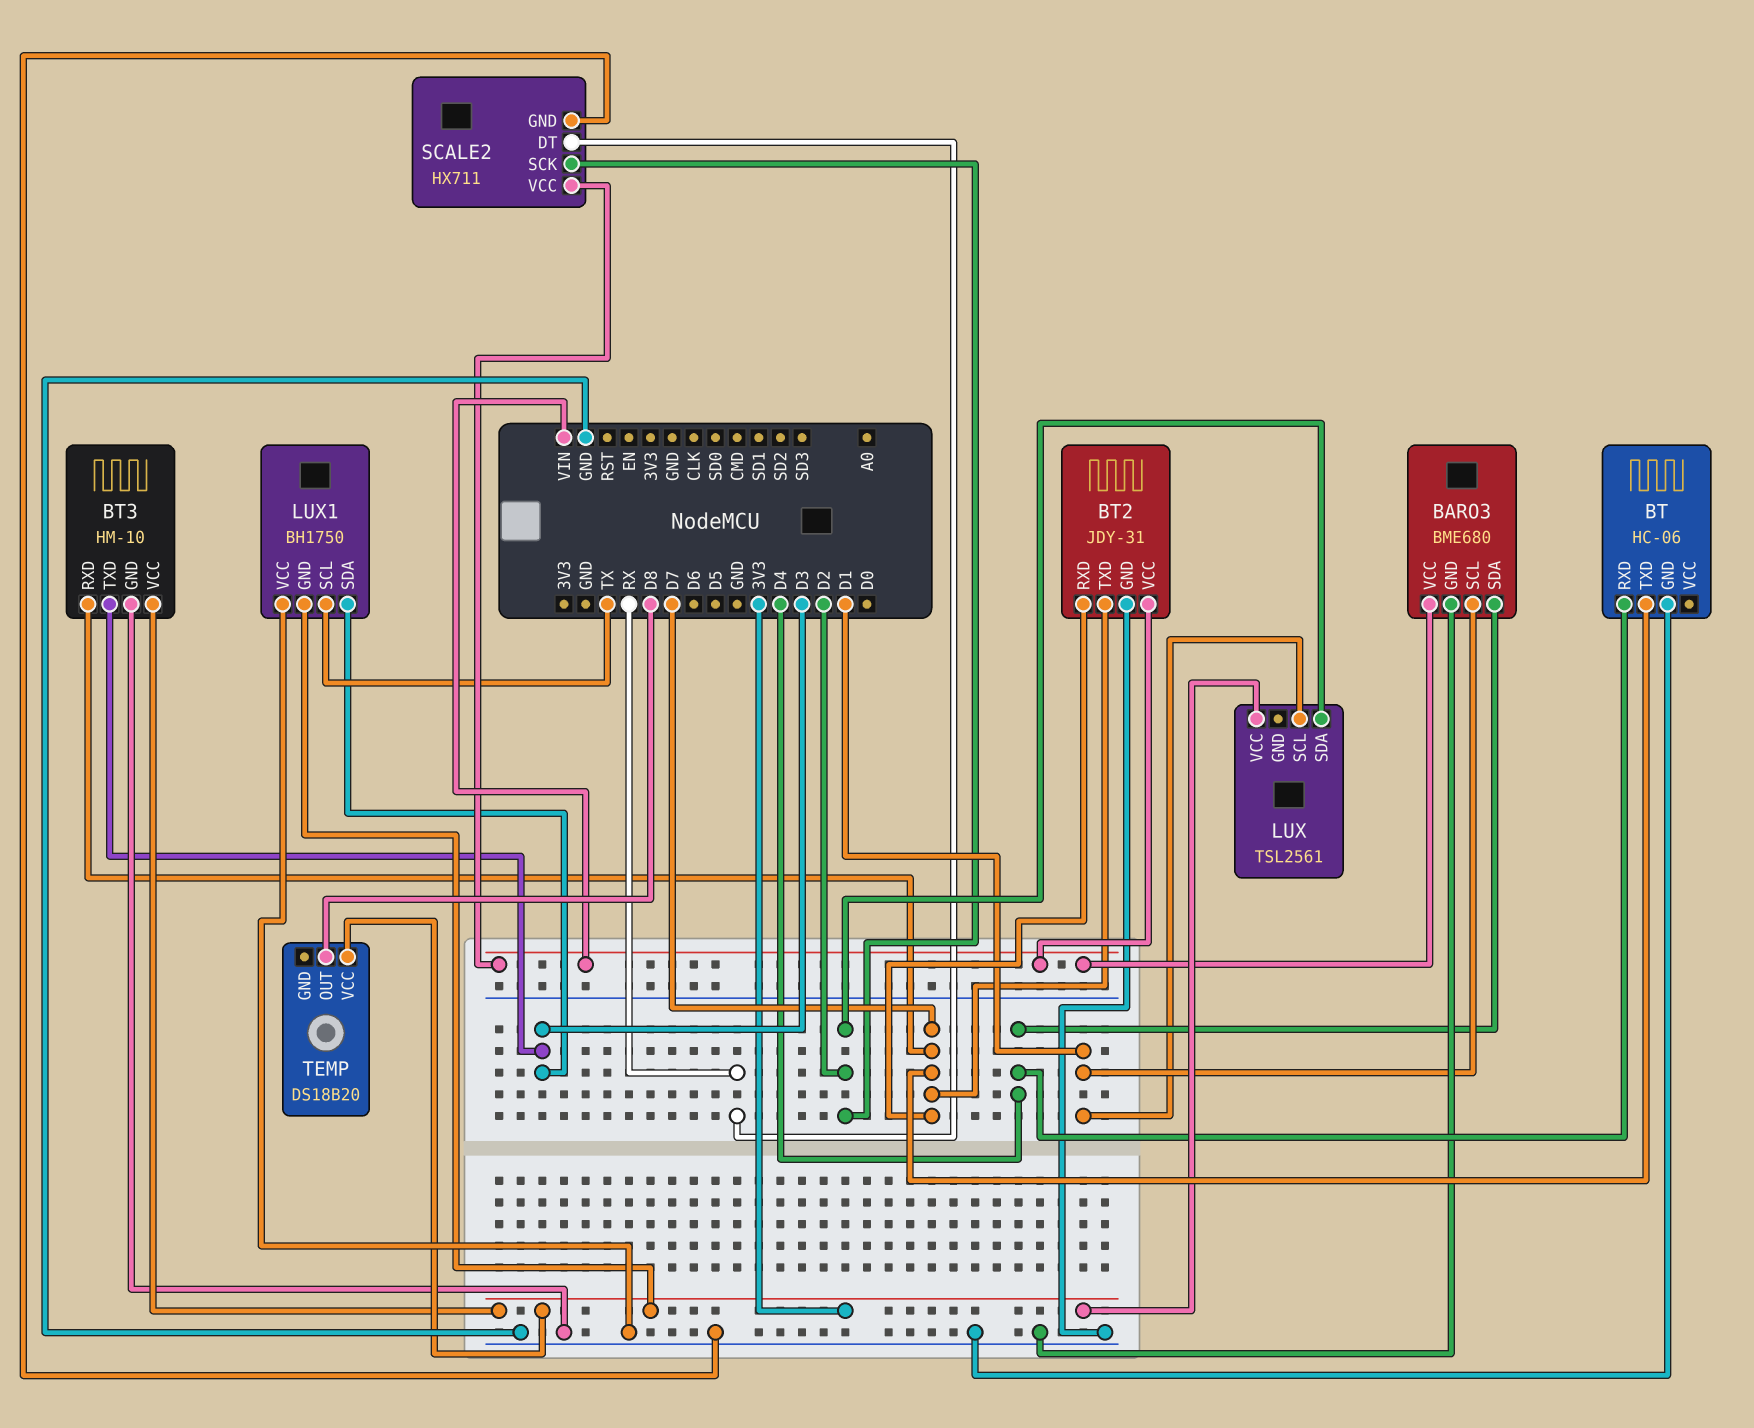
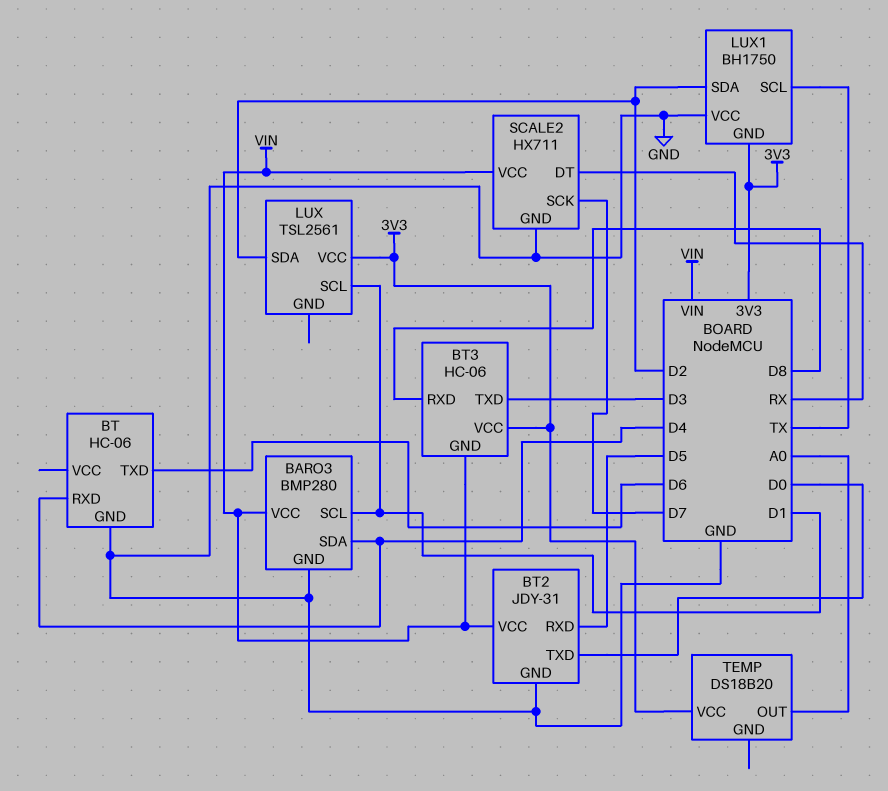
BARO3: BME680 -> BMP280
BT pin TXD: D7 -> D6
BT2 pin RXD: D7 -> D5
BT2 pin TXD: D7 -> D0
BT3: HM-10 -> HC-06
BT3 pin GND: GND -> VIN
BT3 pin RXD: D7 -> D8
LUX1 pin SDA: D3 -> D2
SCALE2 pin SCK: D2 -> D7
TEMP pin OUT: D8 -> A0

